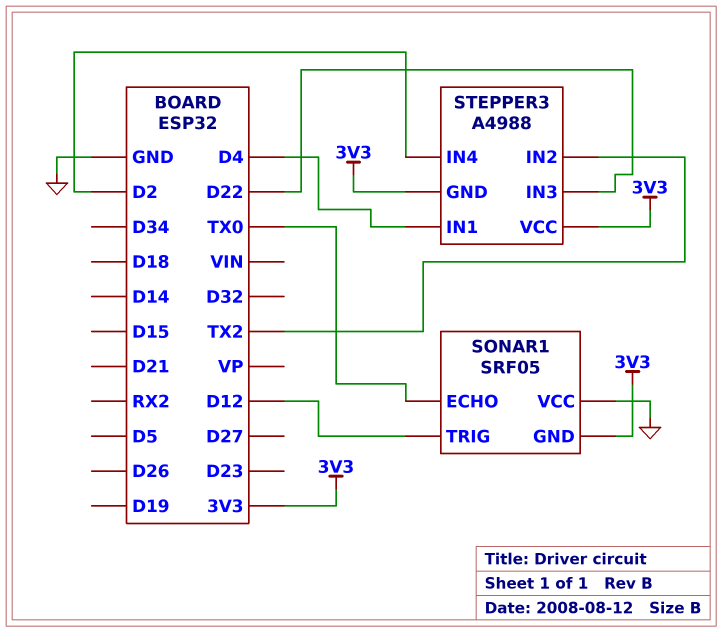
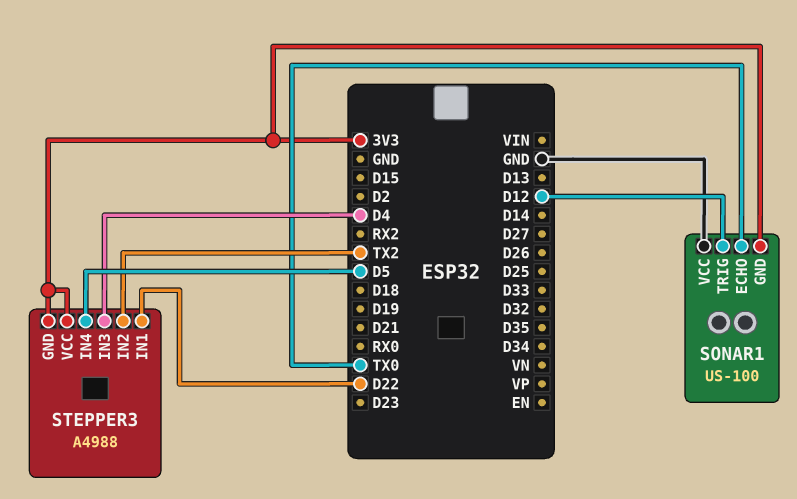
SONAR1: SRF05 -> US-100
STEPPER3 pin IN1: D4 -> D22
STEPPER3 pin IN3: D22 -> D4
STEPPER3 pin IN4: D2 -> D5

